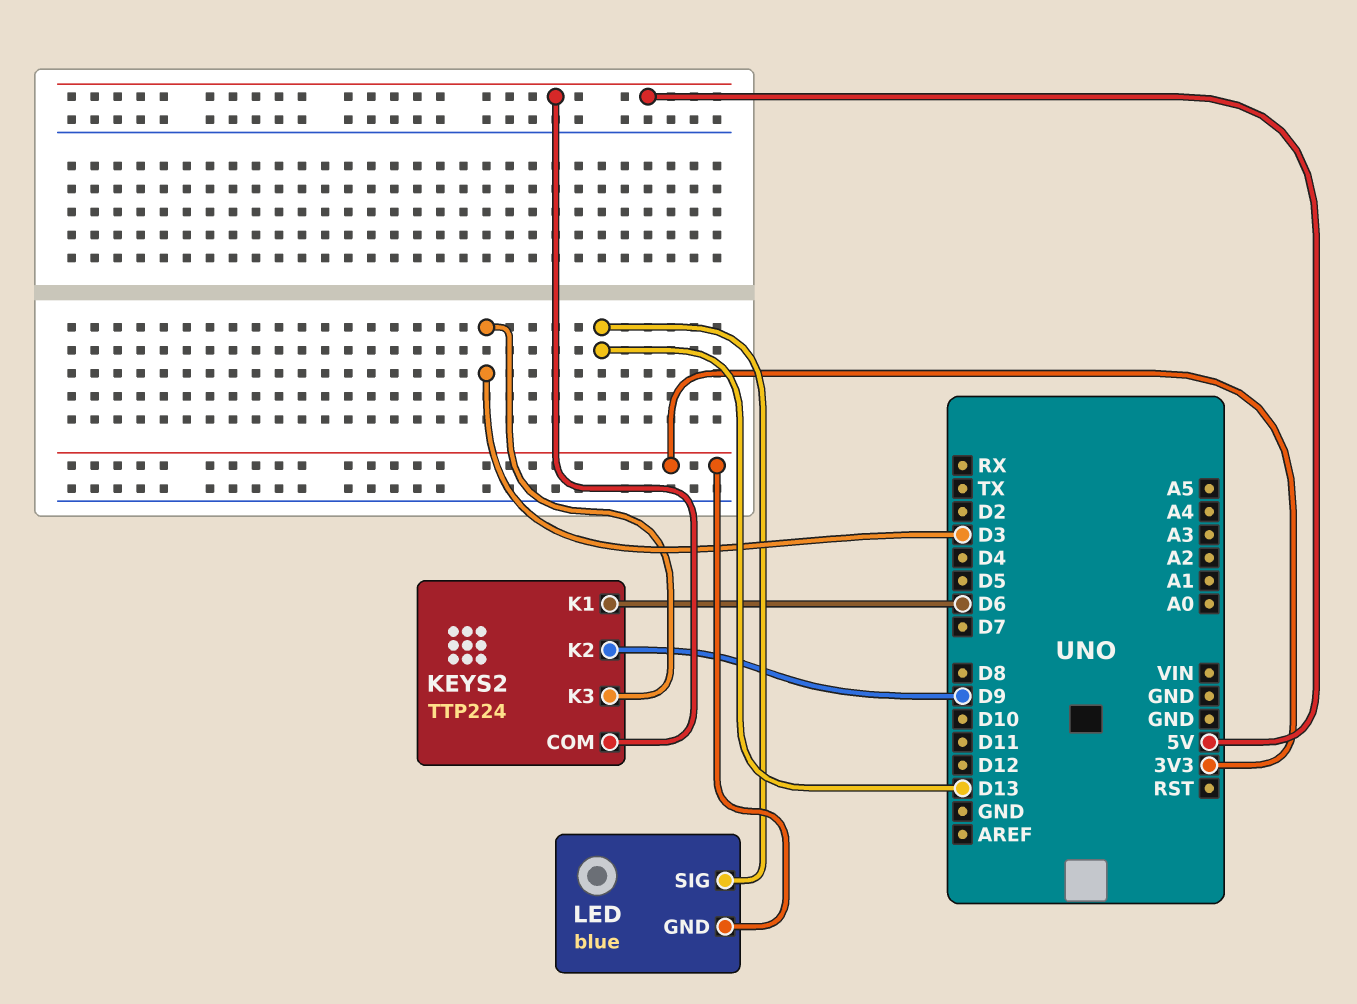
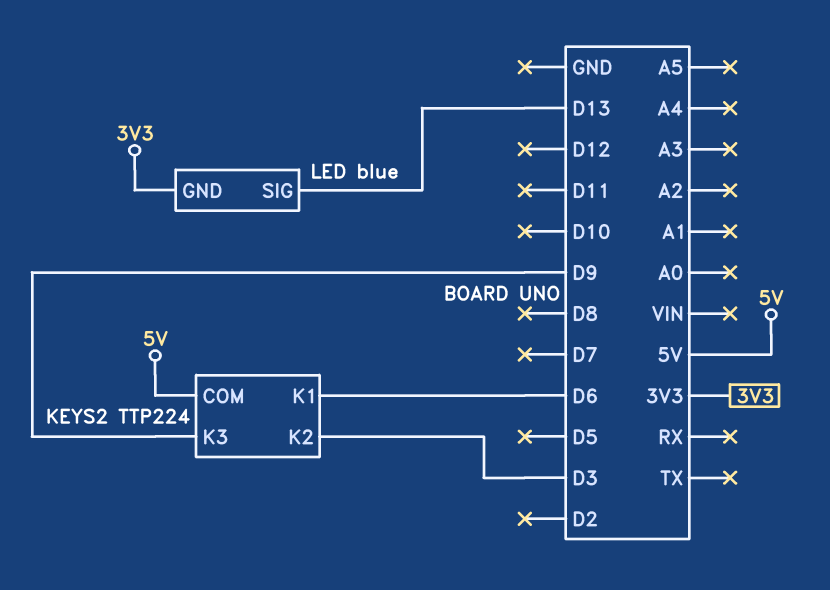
KEYS2 pin K2: D9 -> D3
KEYS2 pin K3: D3 -> D9

